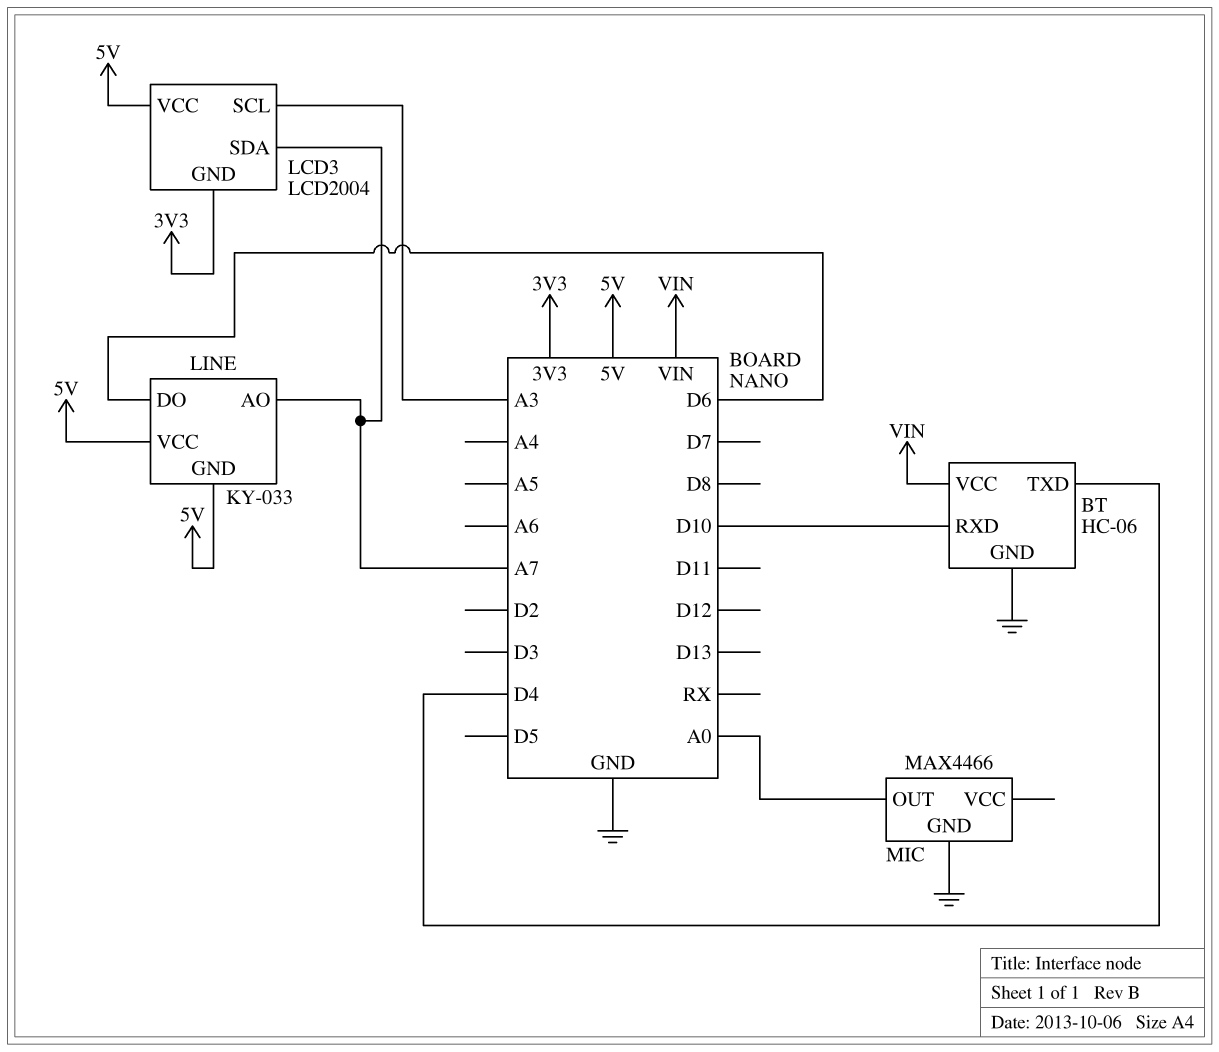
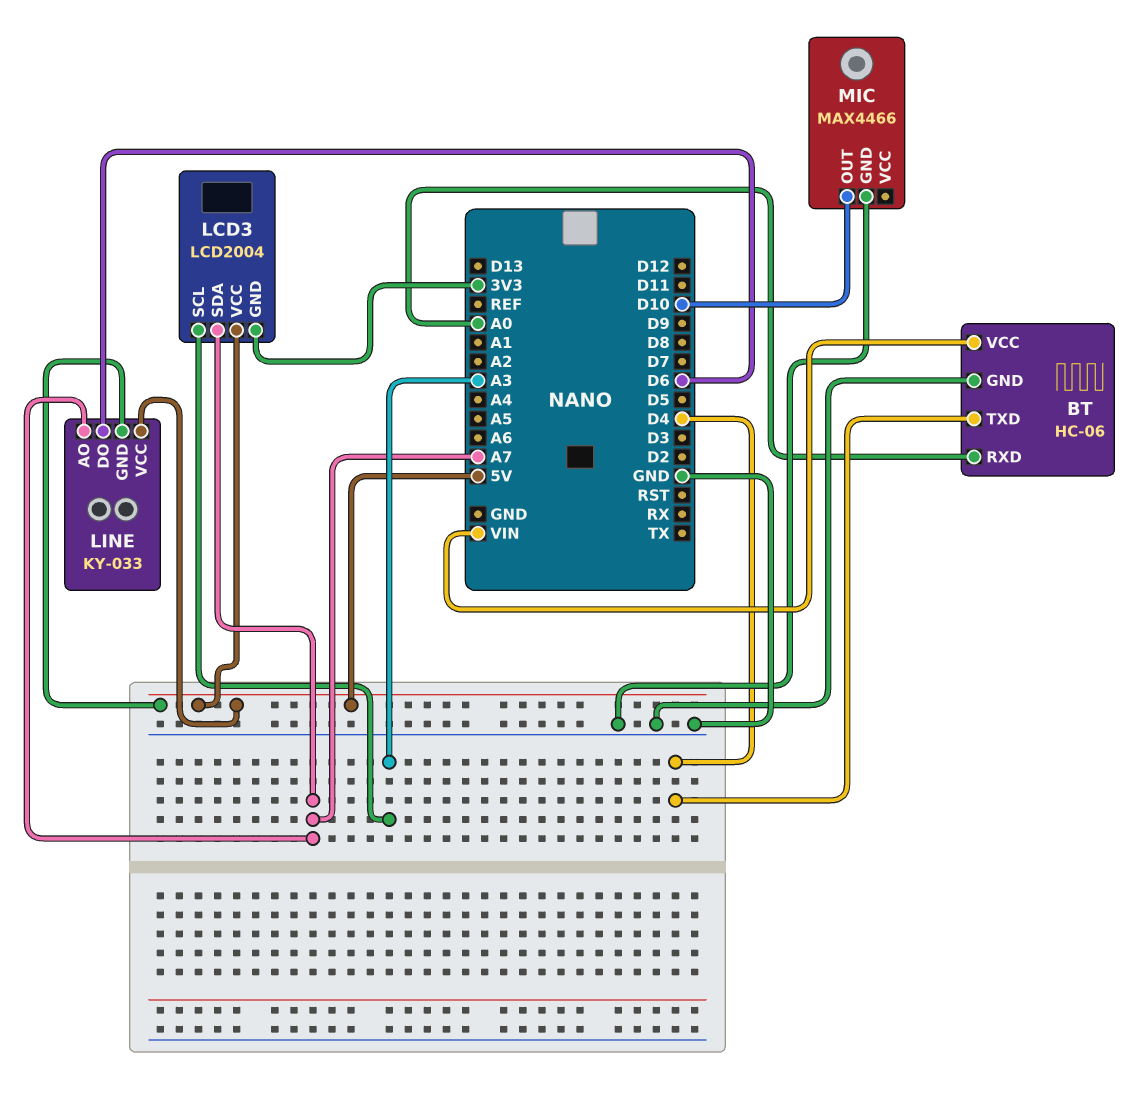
BT pin RXD: D10 -> A0
MIC pin OUT: A0 -> D10

